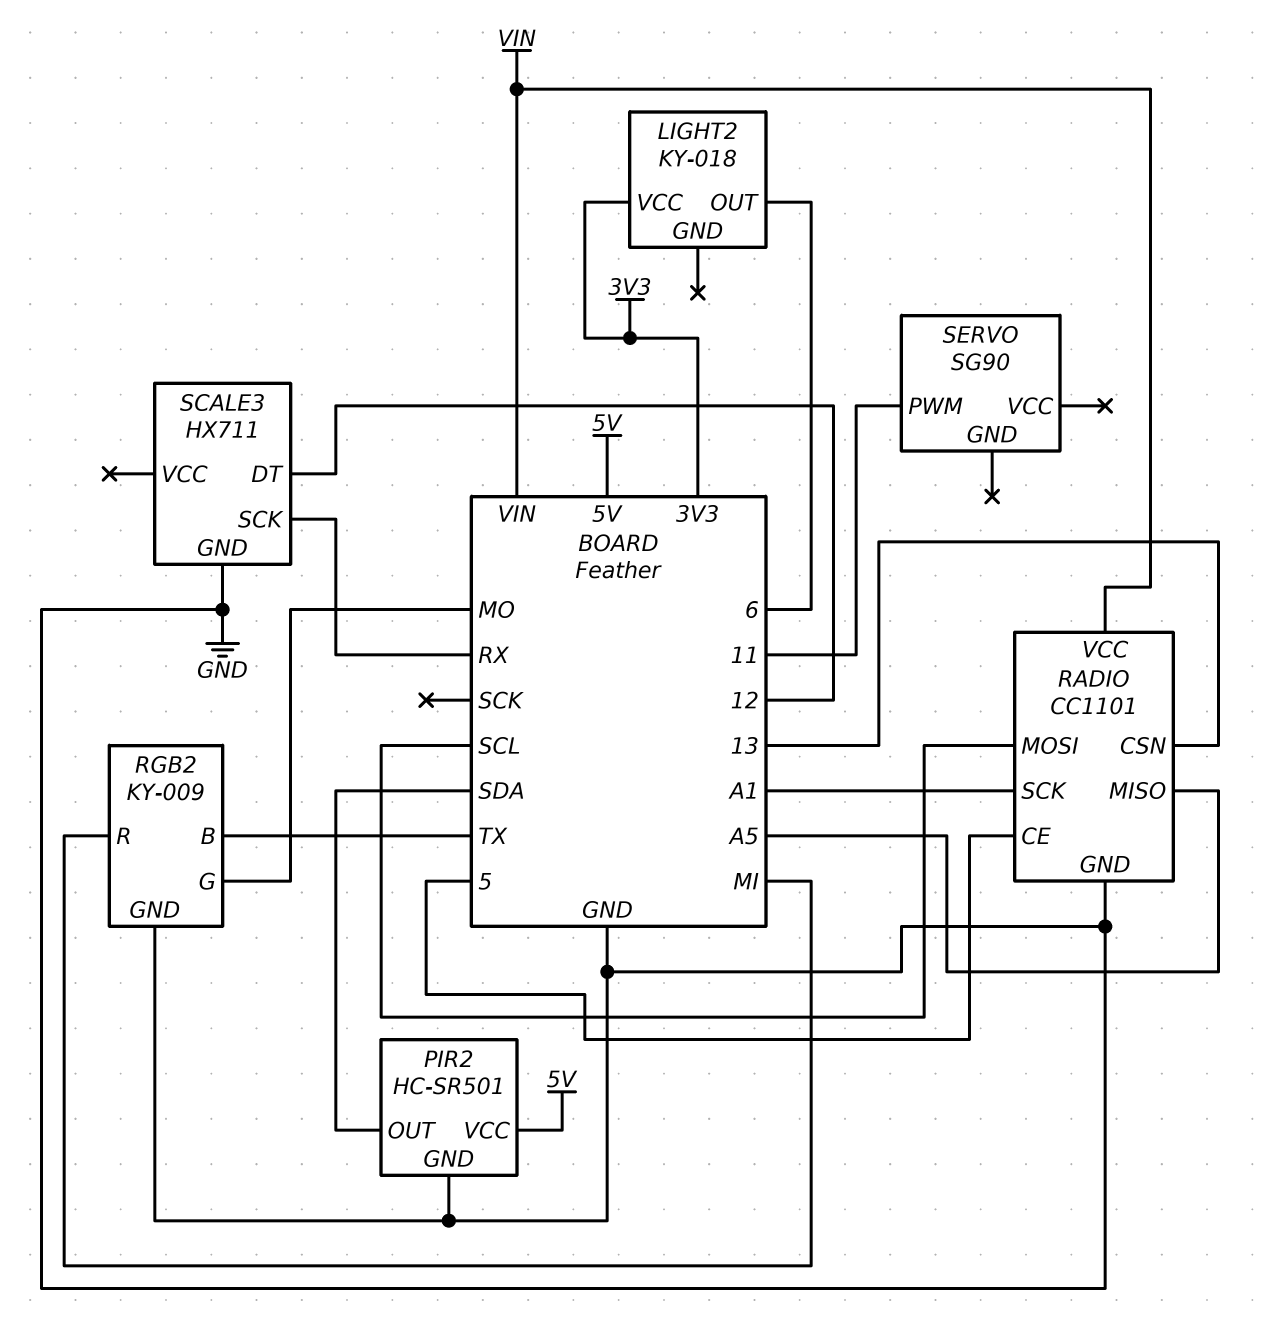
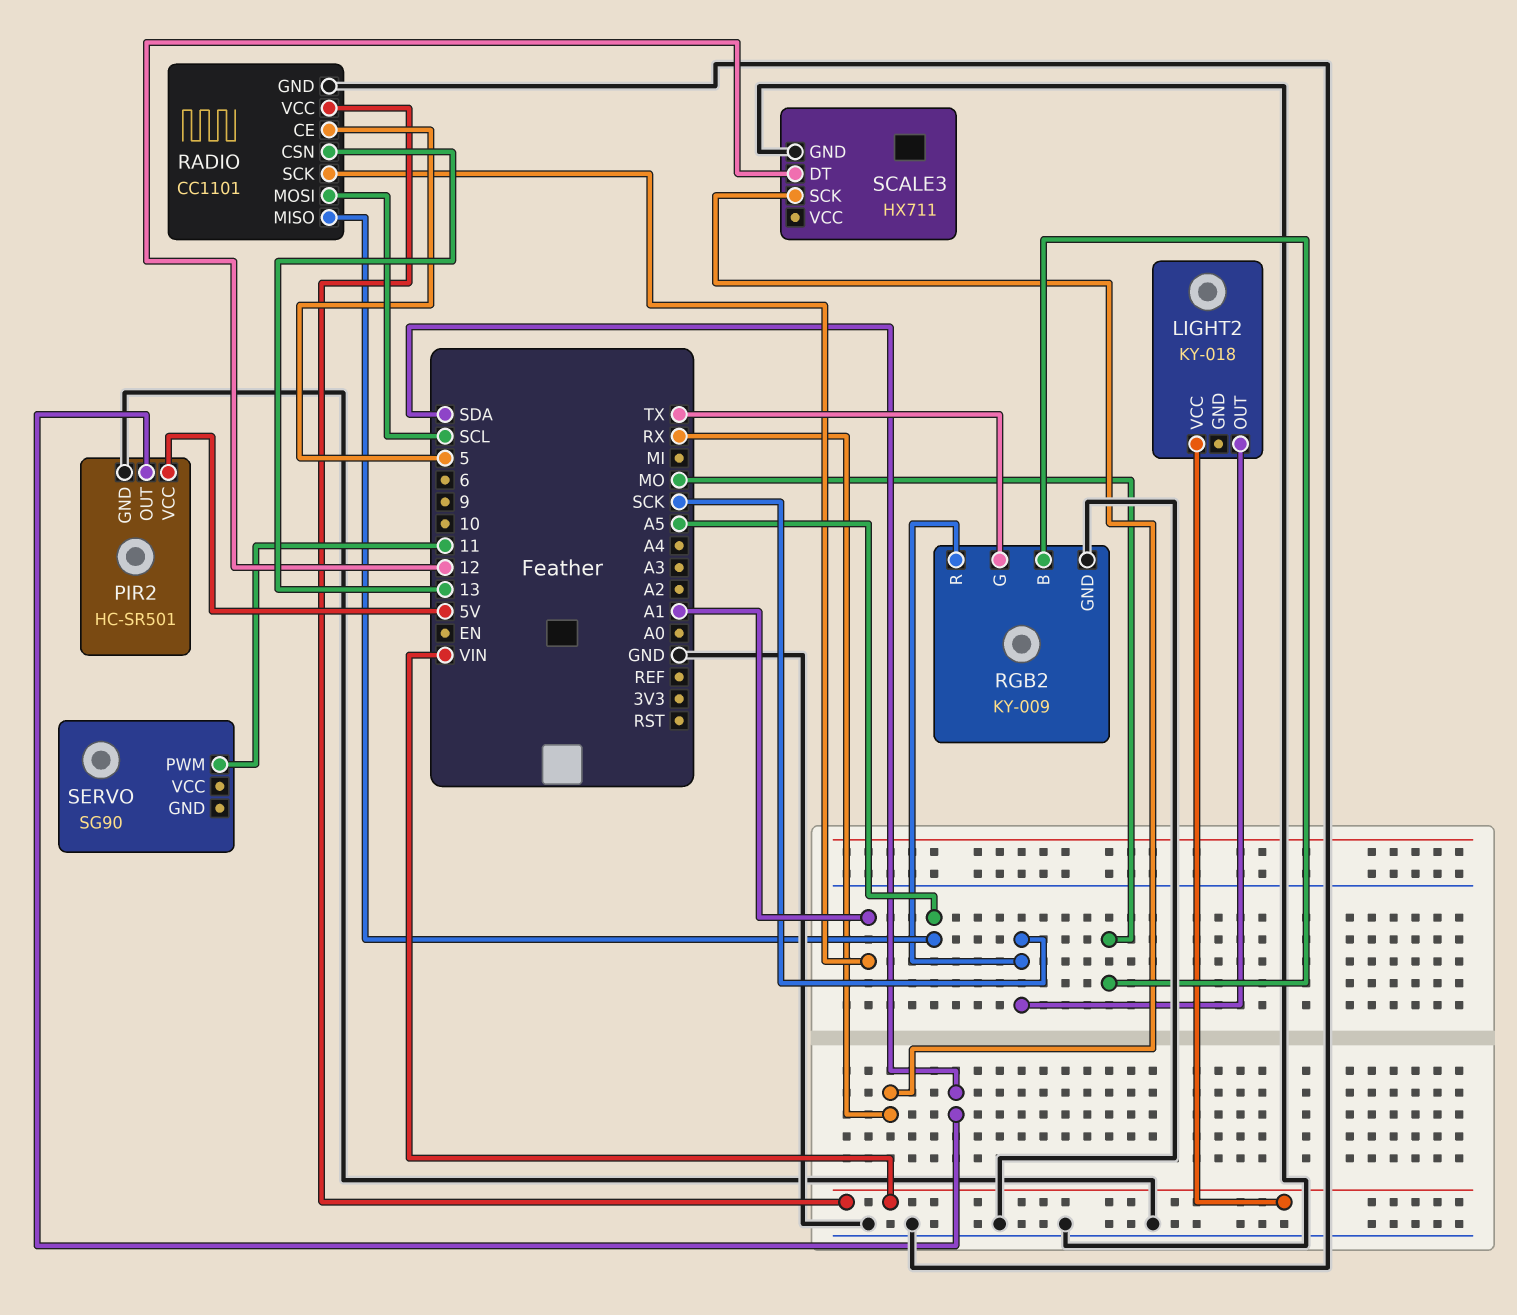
LIGHT2 pin OUT: 6 -> SCK
LIGHT2 pin VCC: 3V3 -> VIN
RGB2 pin B: TX -> MO
RGB2 pin G: MO -> TX
RGB2 pin R: MI -> SCK

